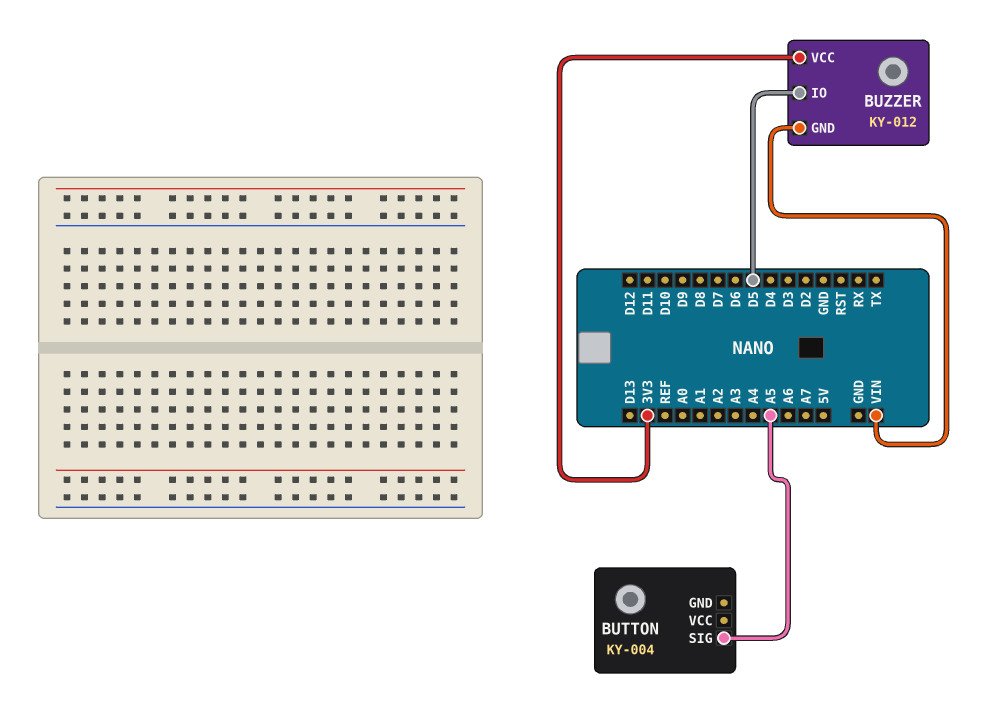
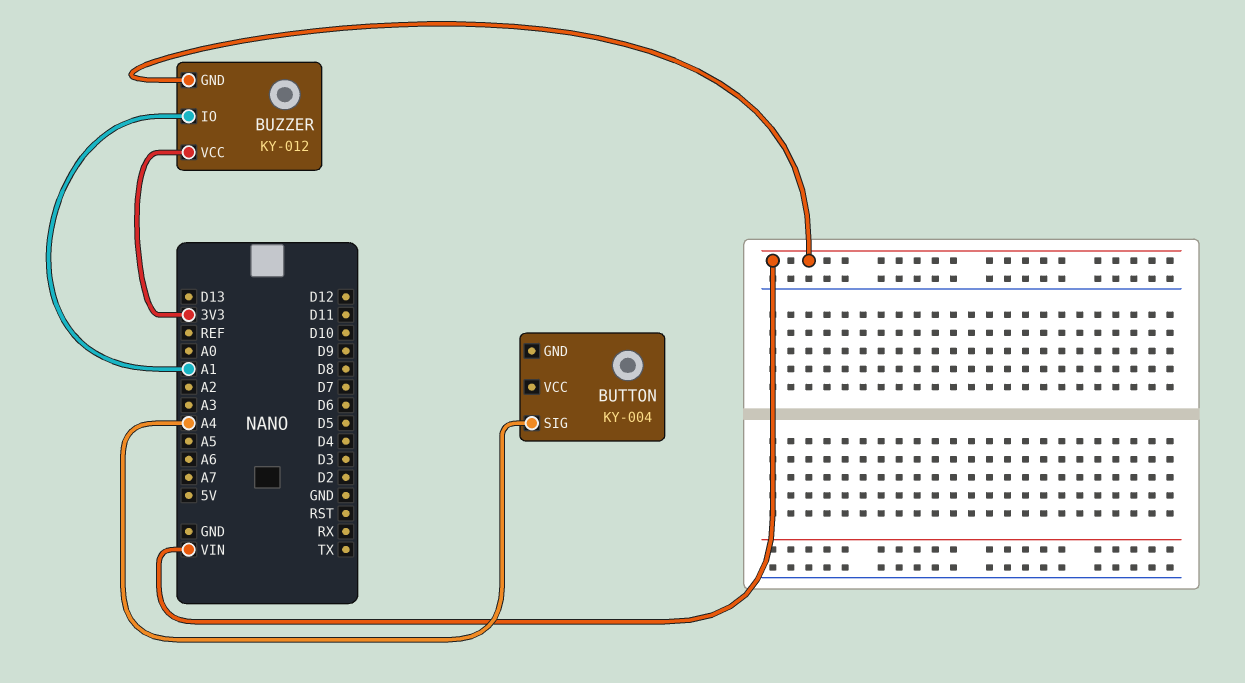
BUTTON pin SIG: A5 -> A4
BUZZER pin IO: D5 -> A1

